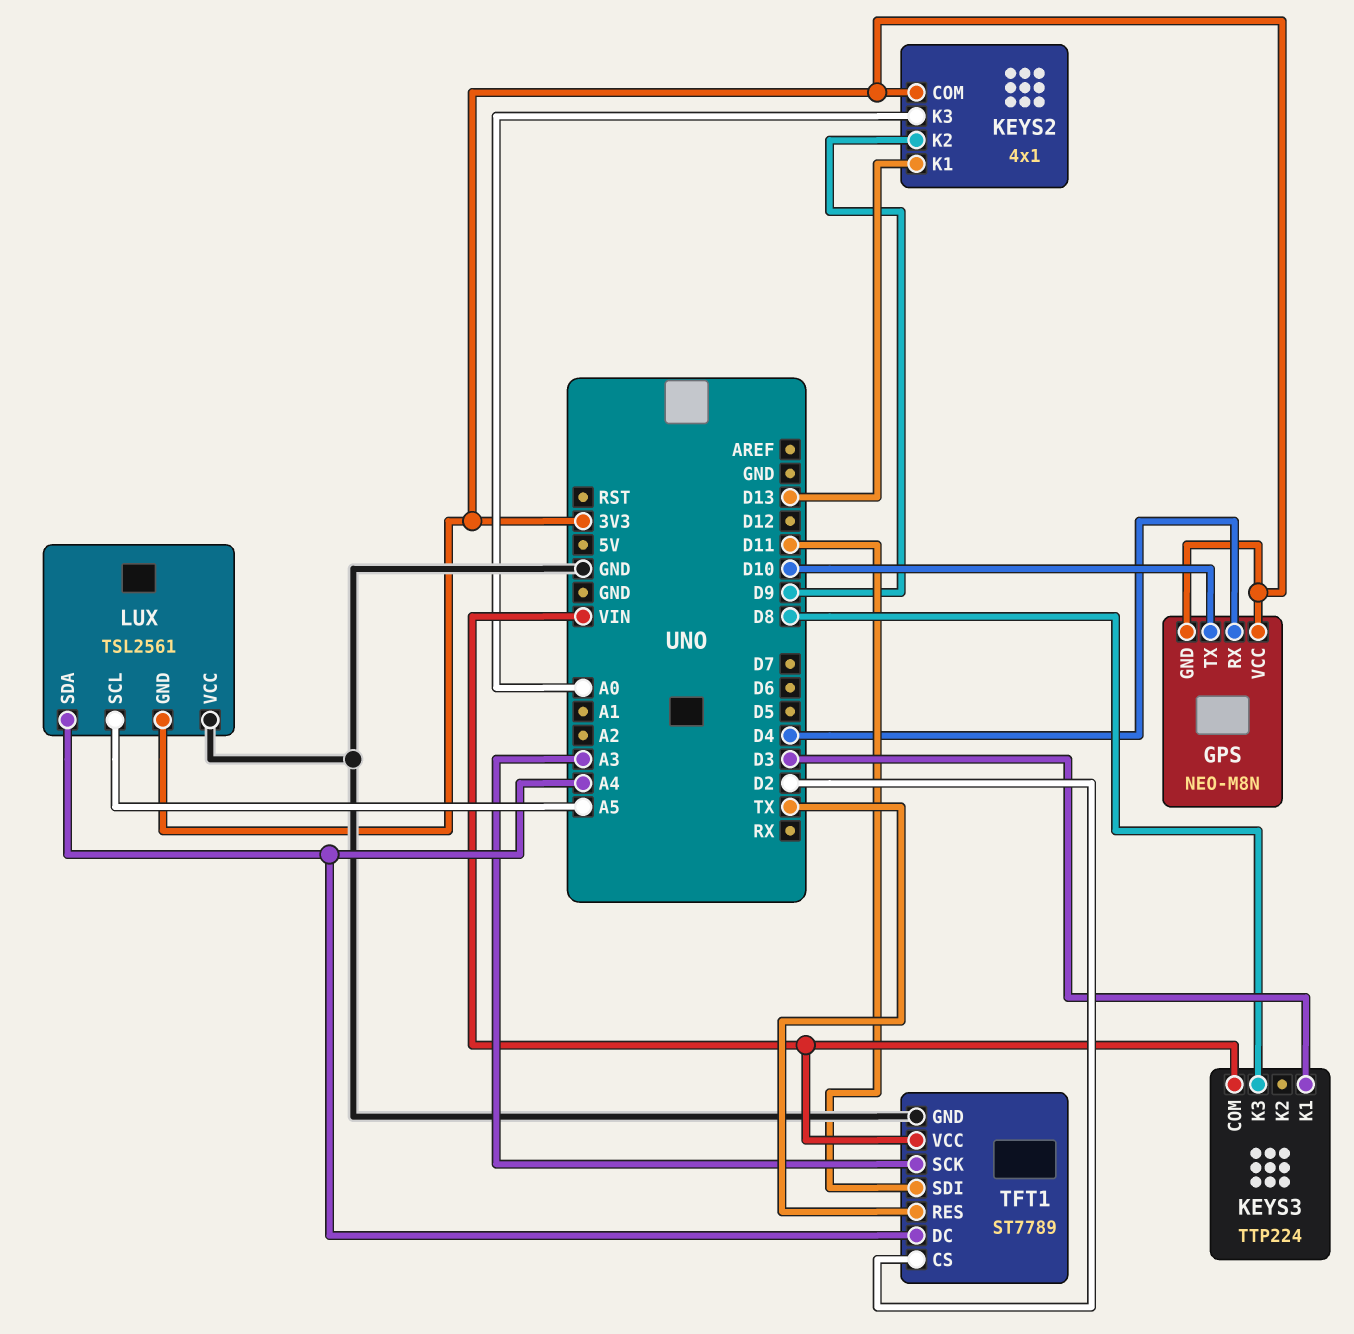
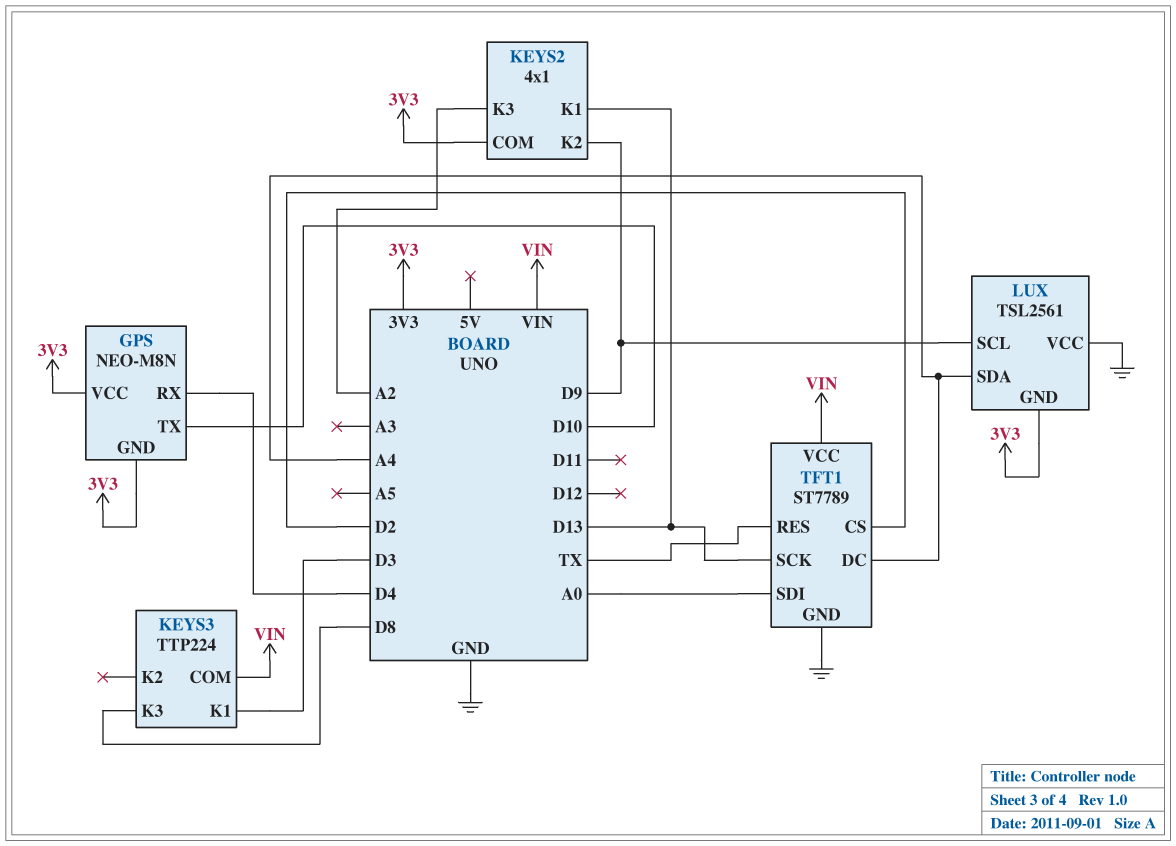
KEYS2 pin K3: A0 -> A2
LUX pin SCL: A5 -> D9
TFT1 pin SCK: A3 -> D13
TFT1 pin SDI: D11 -> A0

